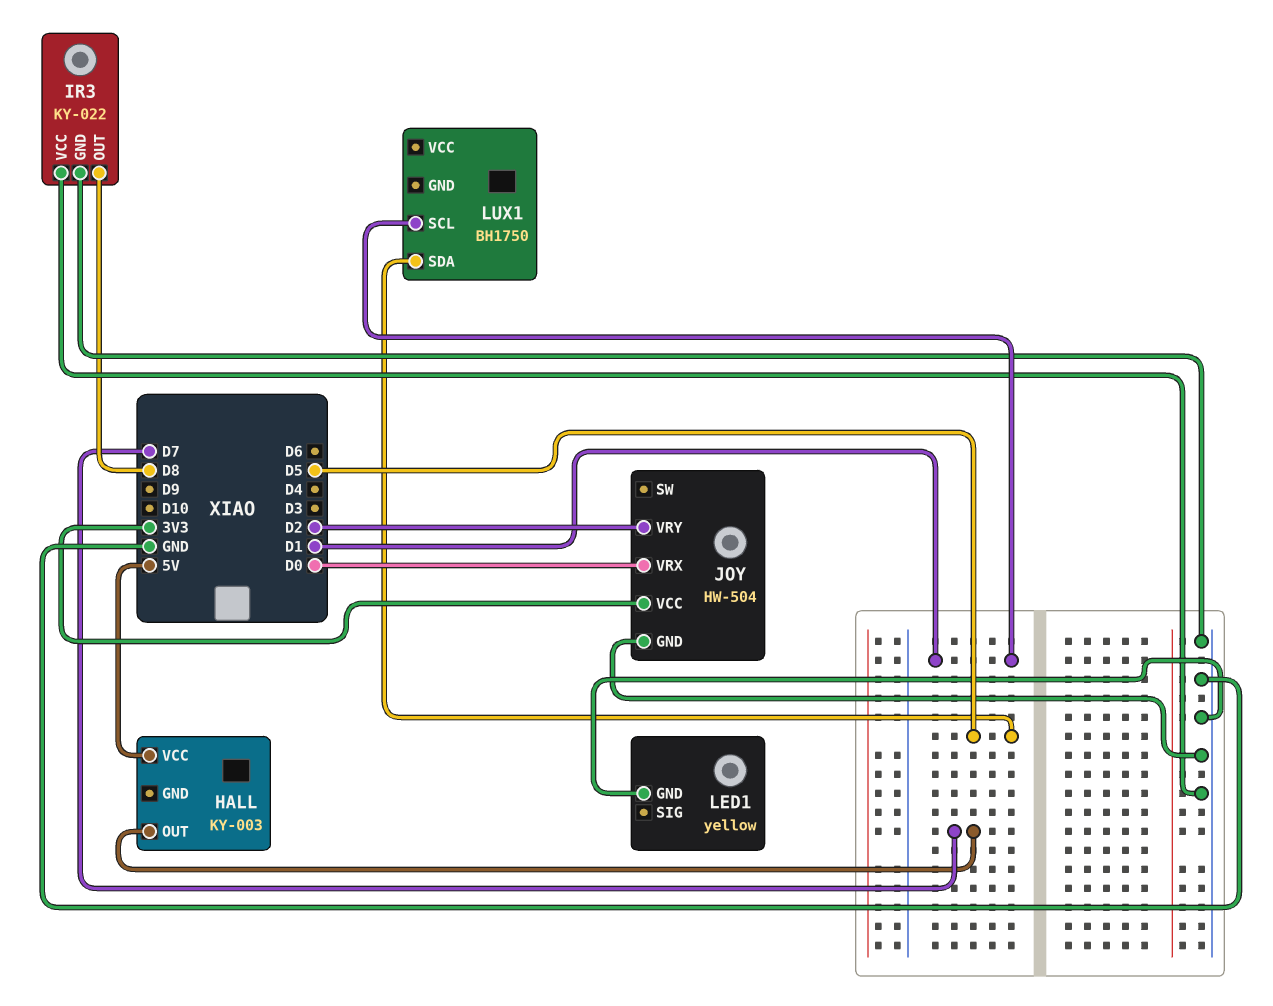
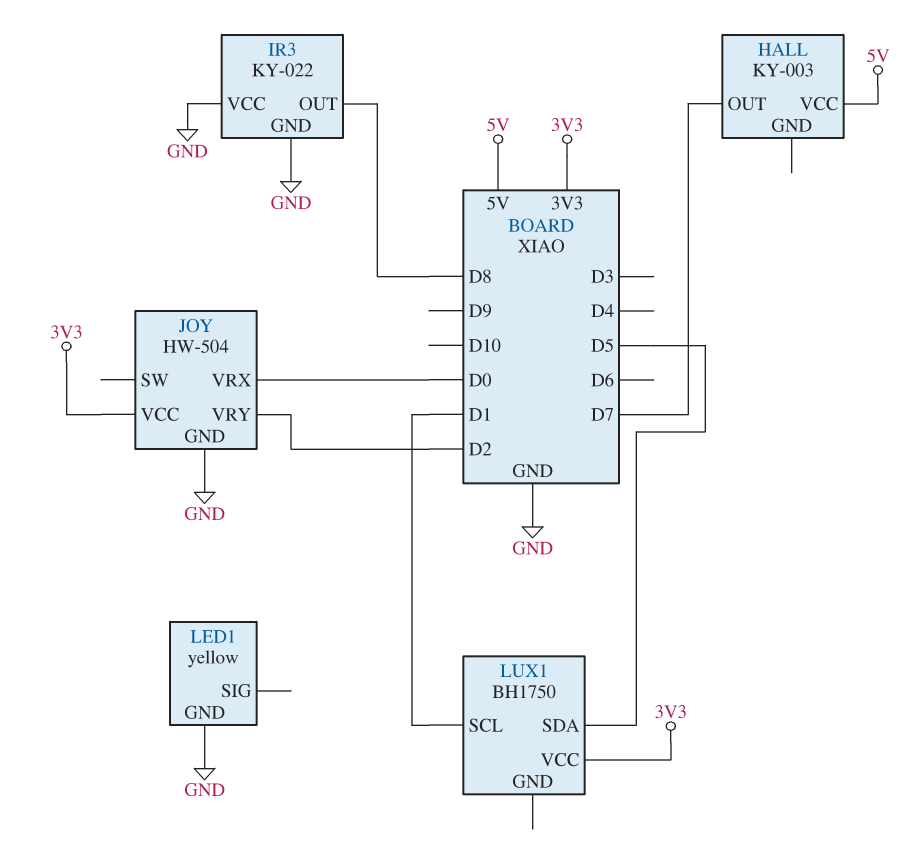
LUX1 pin VCC: none -> 3V3

